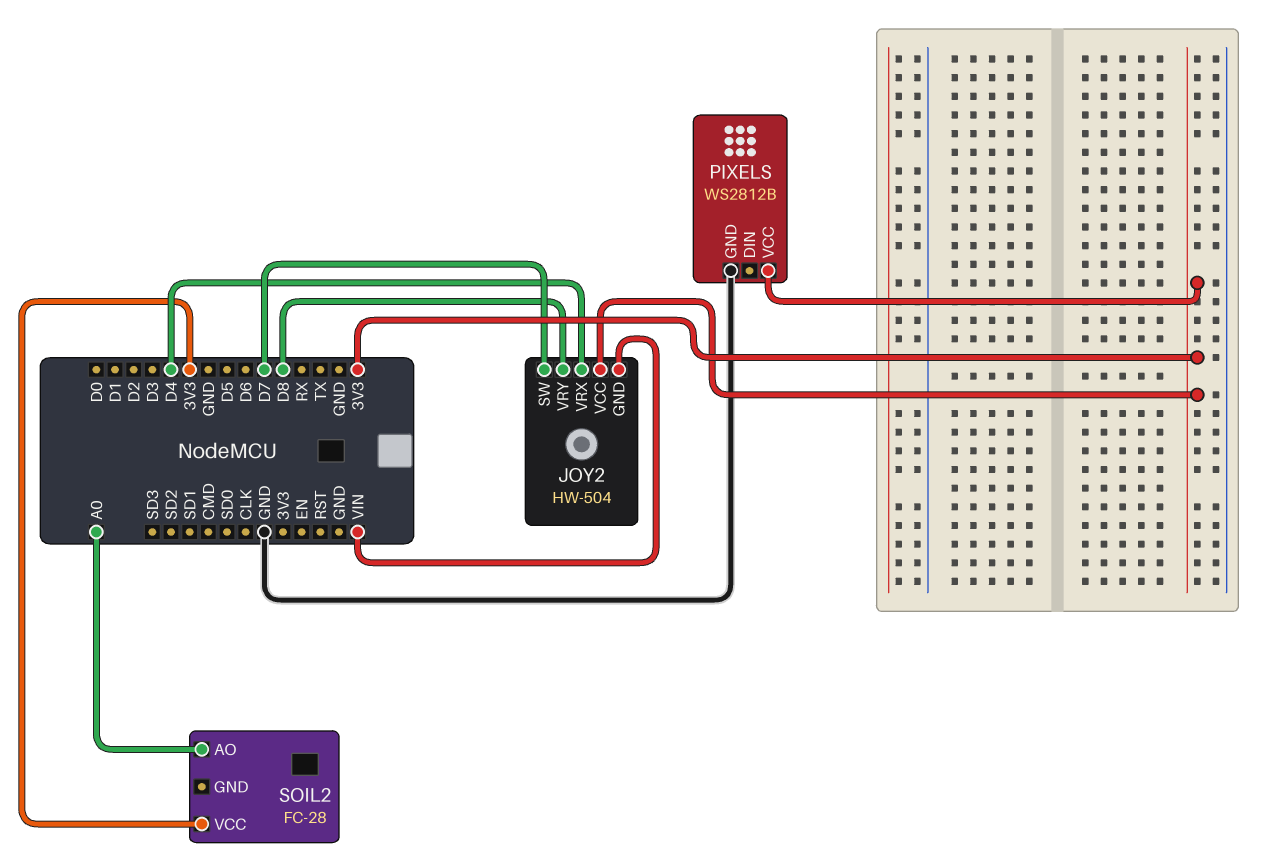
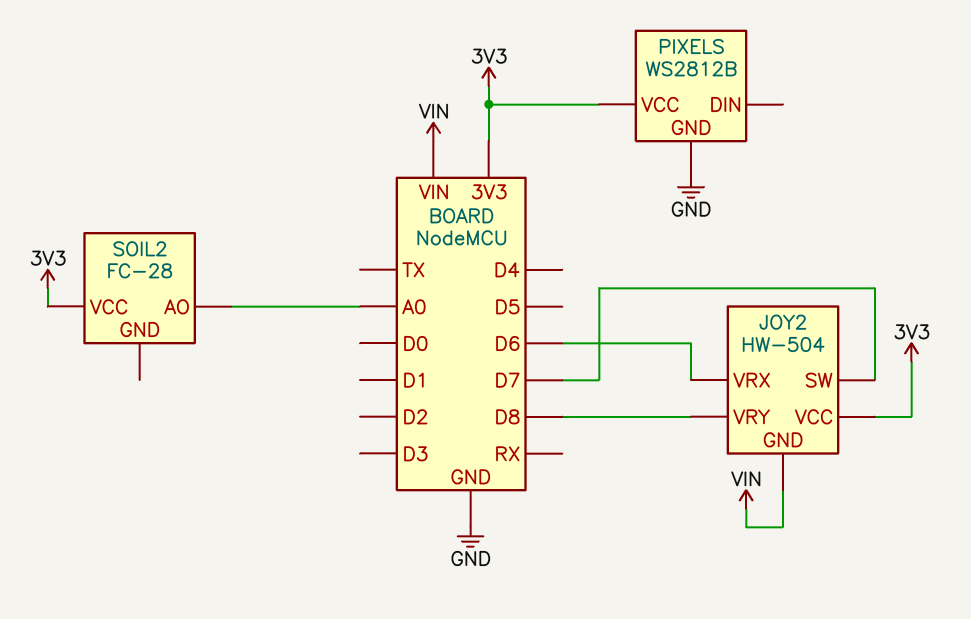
JOY2 pin VRX: D4 -> D6

